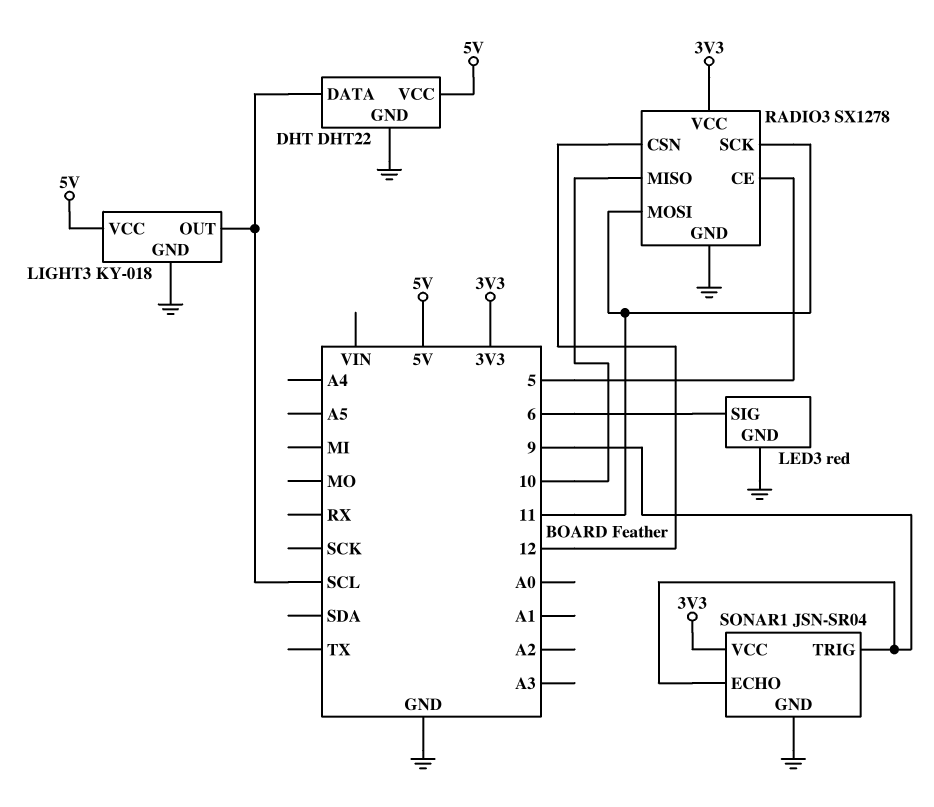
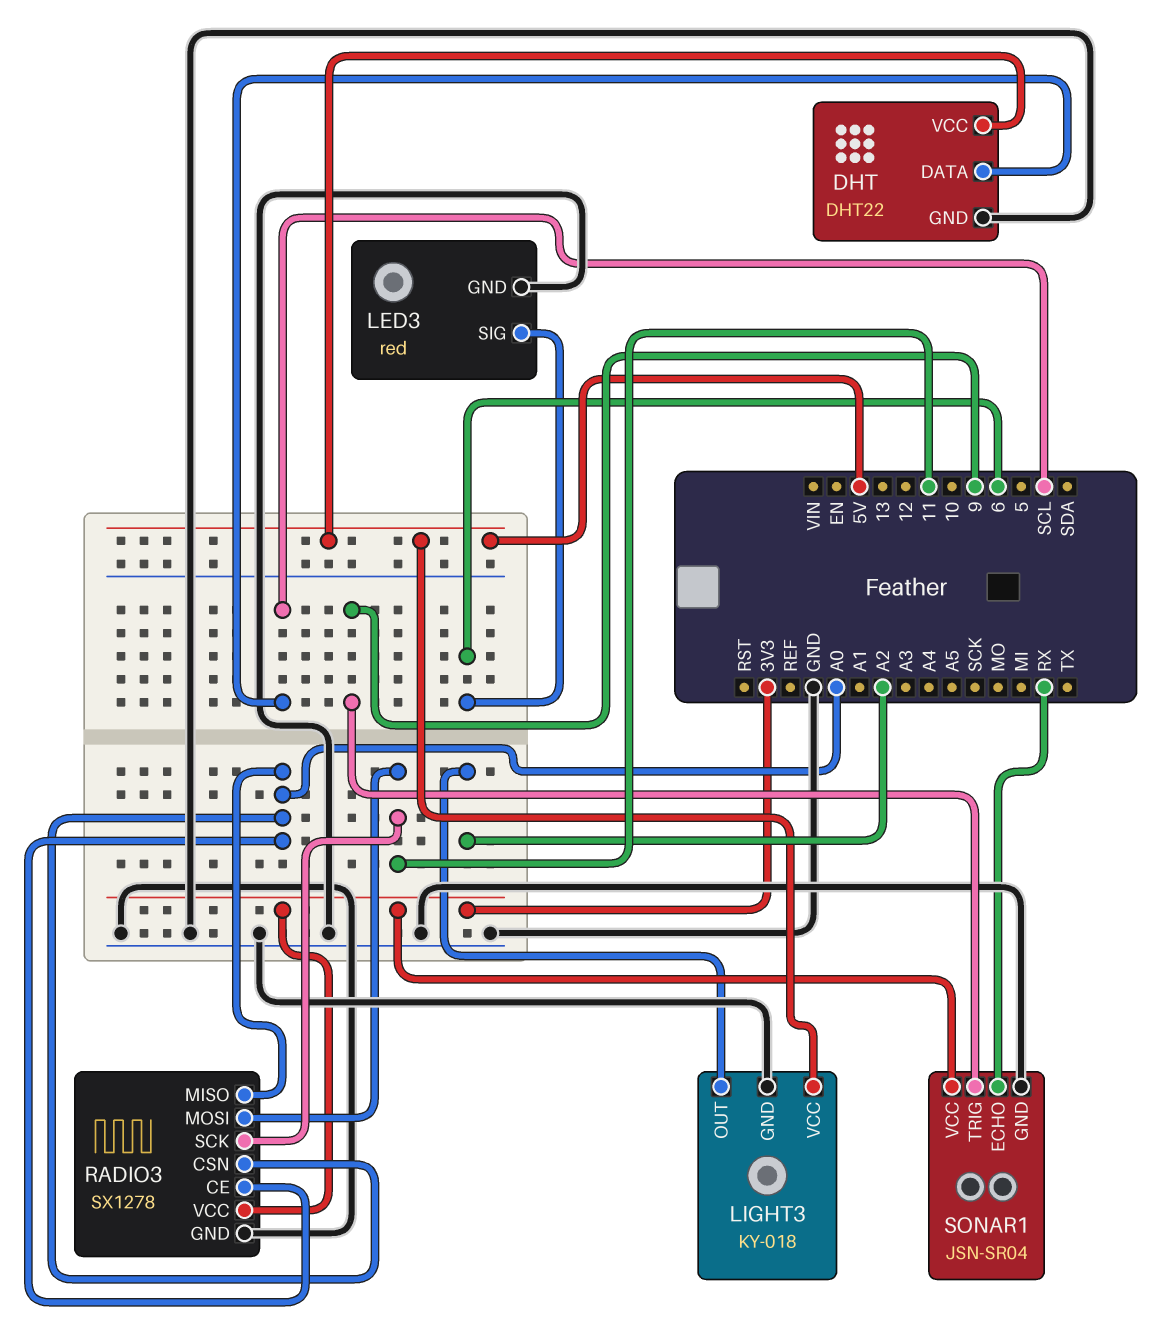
LIGHT3 pin OUT: SCL -> A2
RADIO3 pin CE: 5 -> A0
RADIO3 pin CSN: 12 -> A0
RADIO3 pin MISO: 10 -> A0
SONAR1 pin ECHO: 9 -> RX

